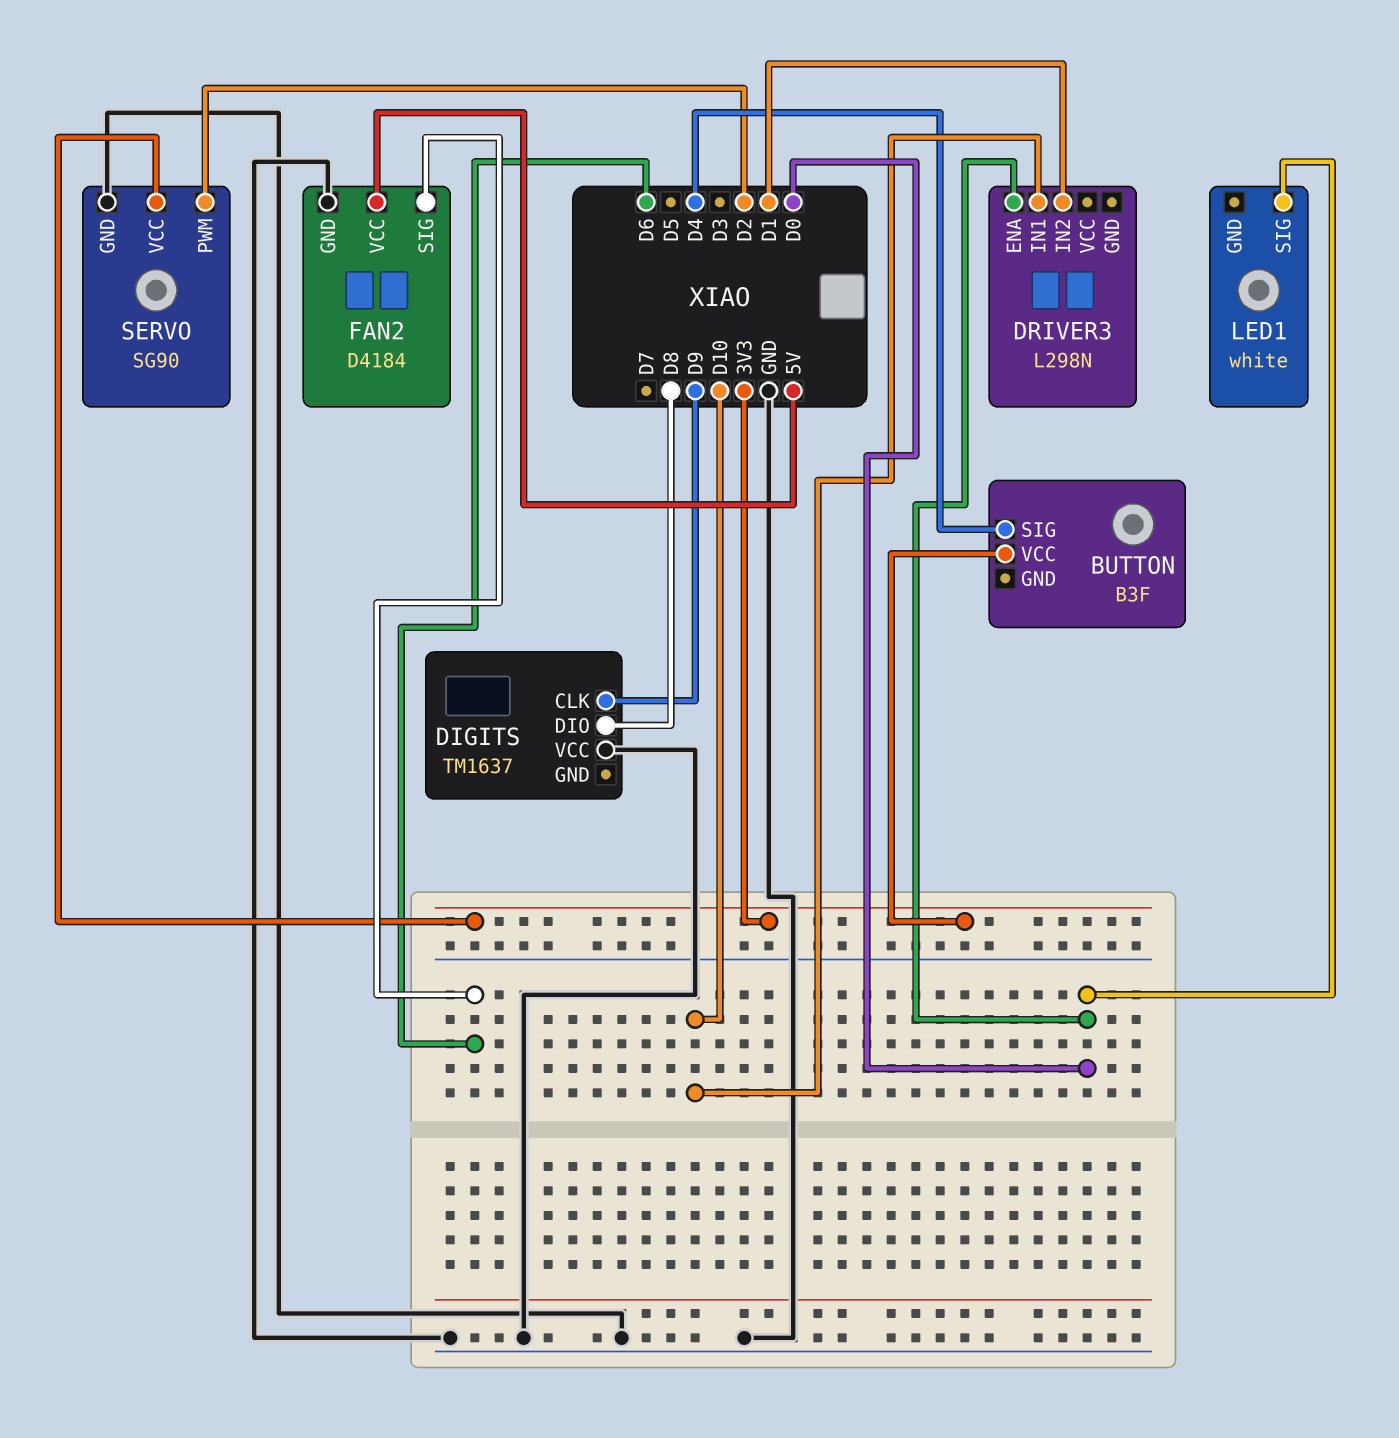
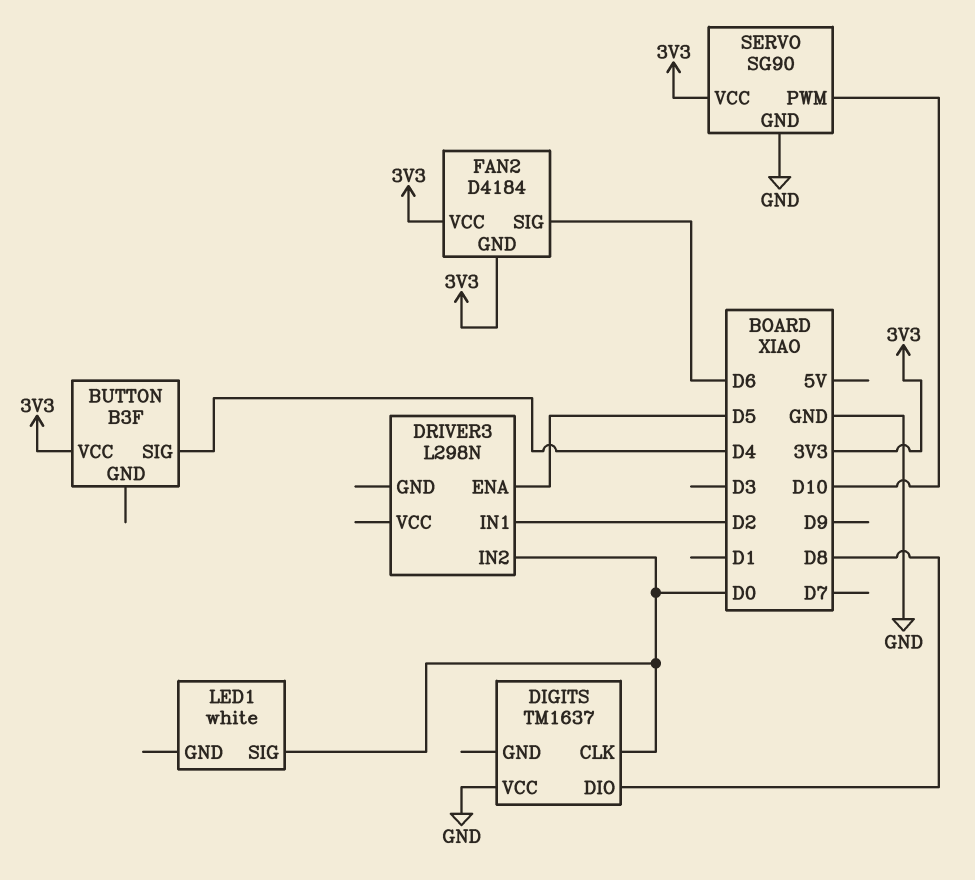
DIGITS pin CLK: D9 -> D0
DRIVER3 pin ENA: D0 -> D5
DRIVER3 pin IN1: D10 -> D2
DRIVER3 pin IN2: D1 -> D0
FAN2 pin GND: GND -> 3V3
FAN2 pin VCC: 5V -> 3V3
SERVO pin PWM: D2 -> D10

